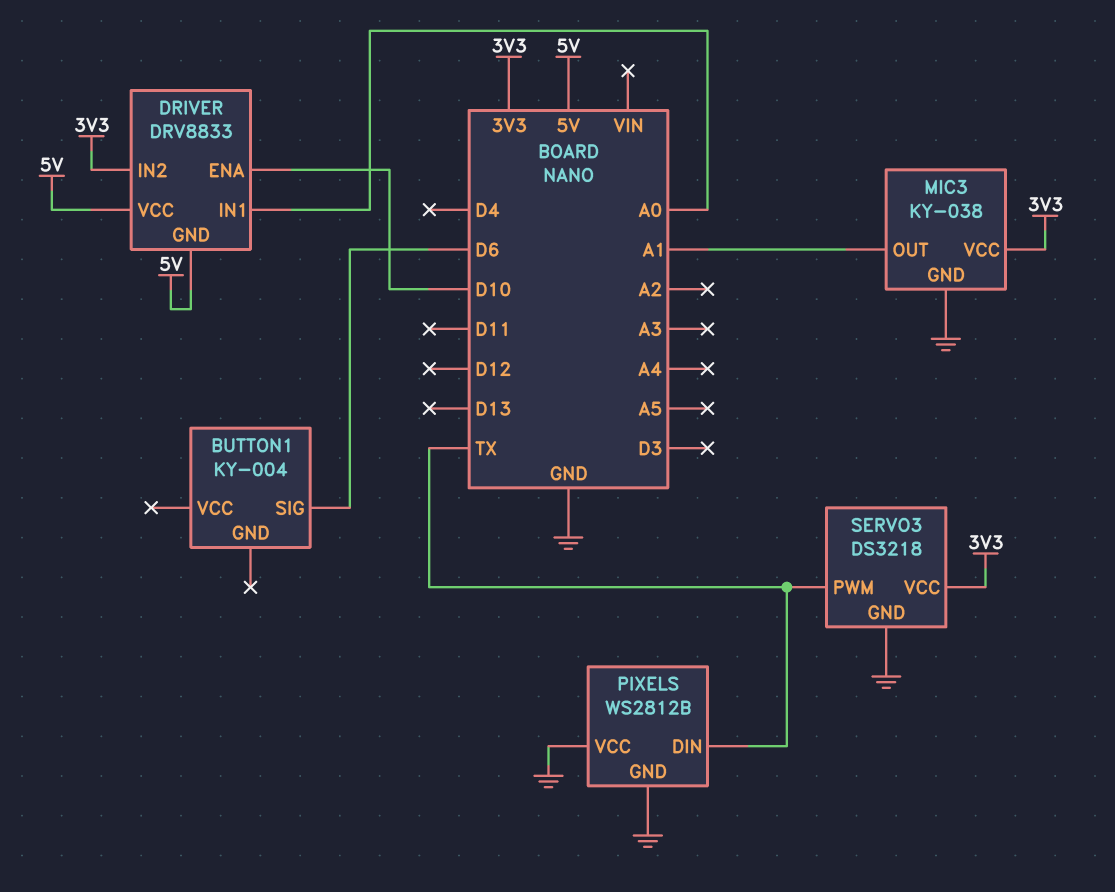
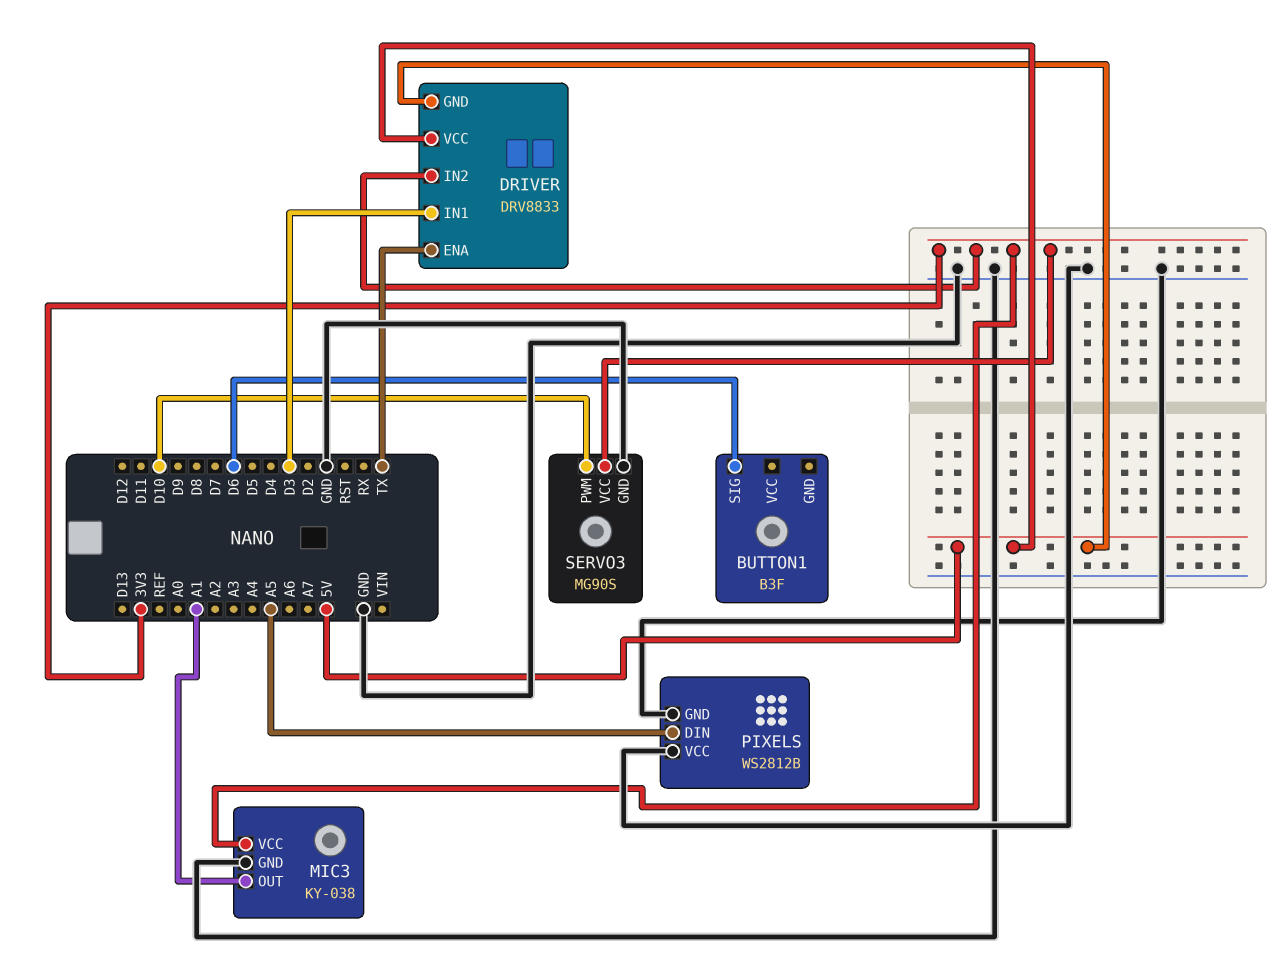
BUTTON1: KY-004 -> B3F
DRIVER pin ENA: D10 -> TX
DRIVER pin IN1: A0 -> D3
PIXELS pin DIN: TX -> A5
SERVO3: DS3218 -> MG90S
SERVO3 pin PWM: TX -> D10

